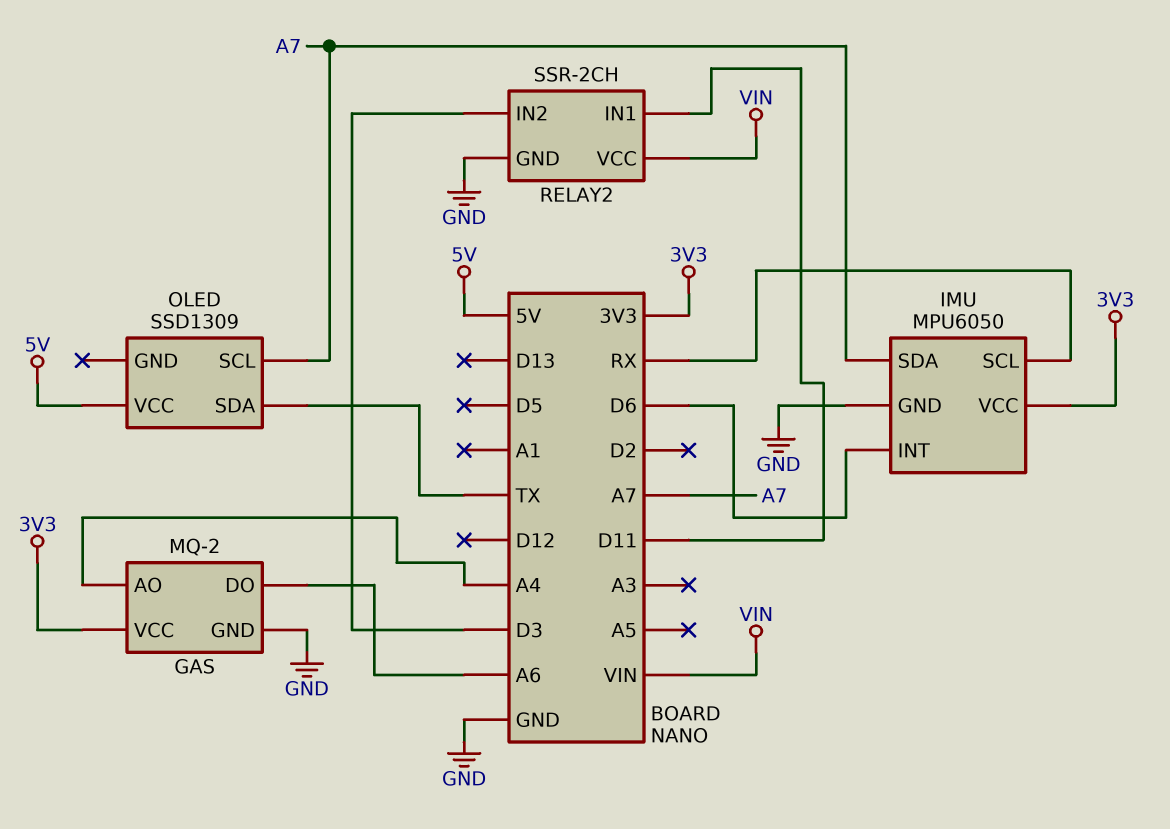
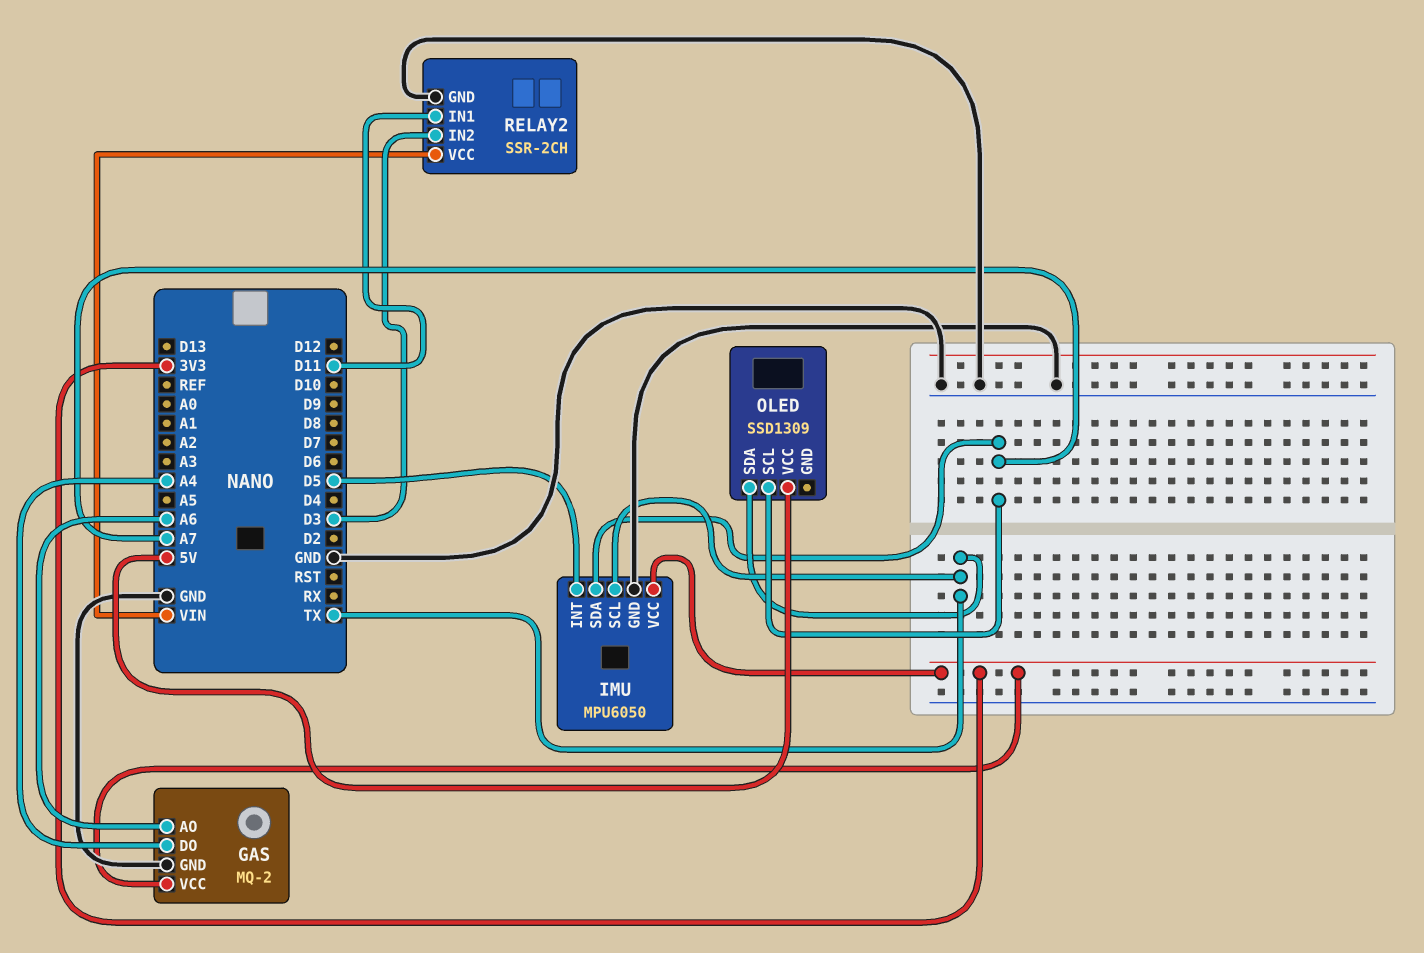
GAS pin AO: A4 -> A6
GAS pin DO: A6 -> A4
IMU pin INT: D6 -> D5
IMU pin SCL: RX -> TX

